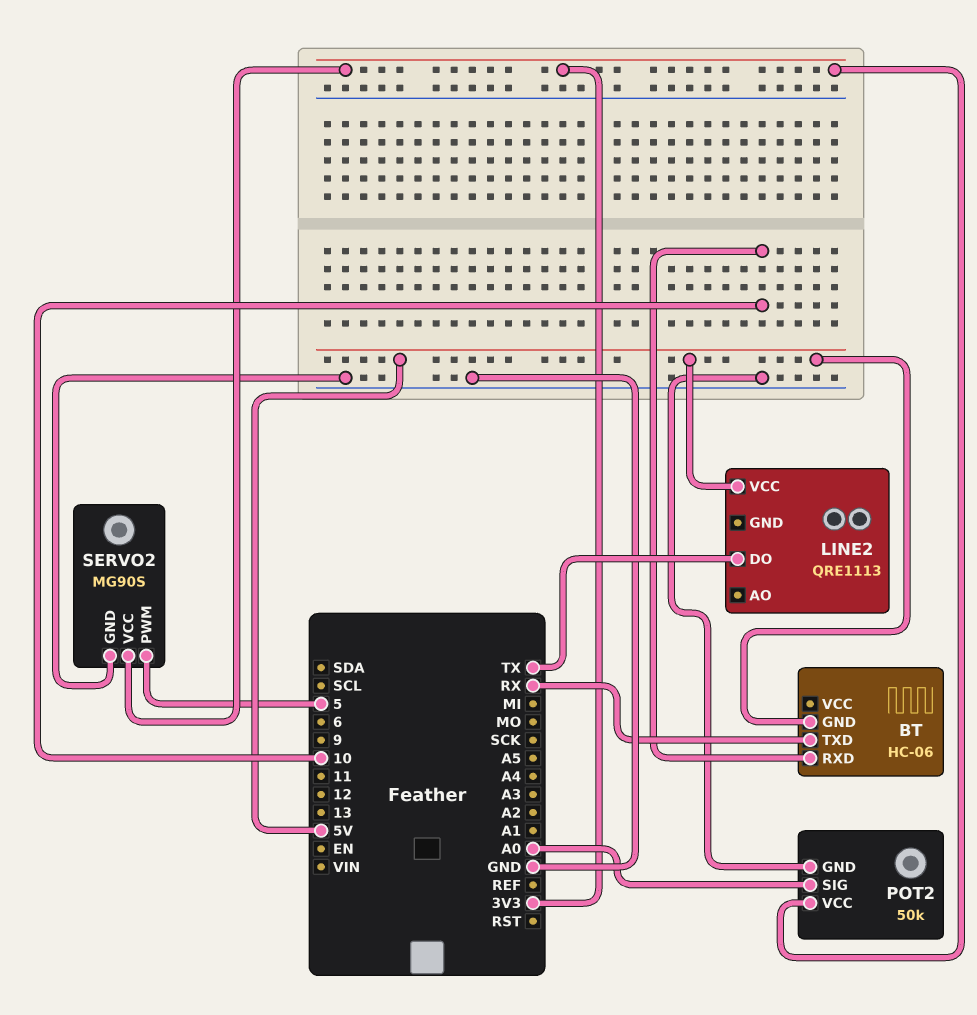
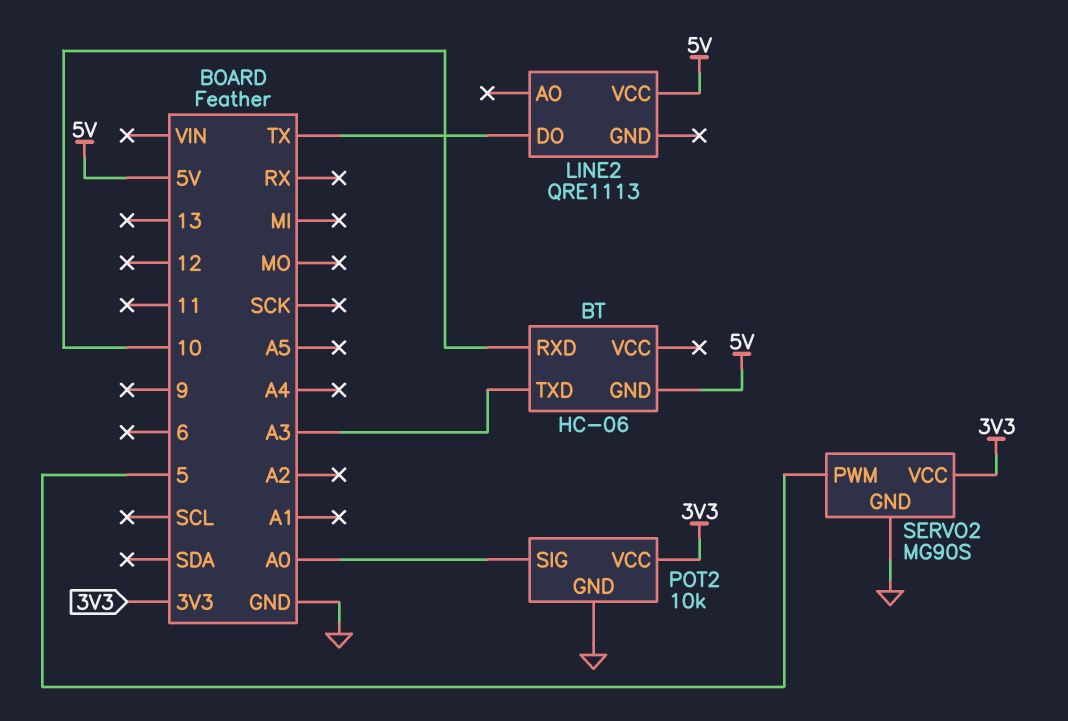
BT pin TXD: RX -> A3
POT2: 50k -> 10k

